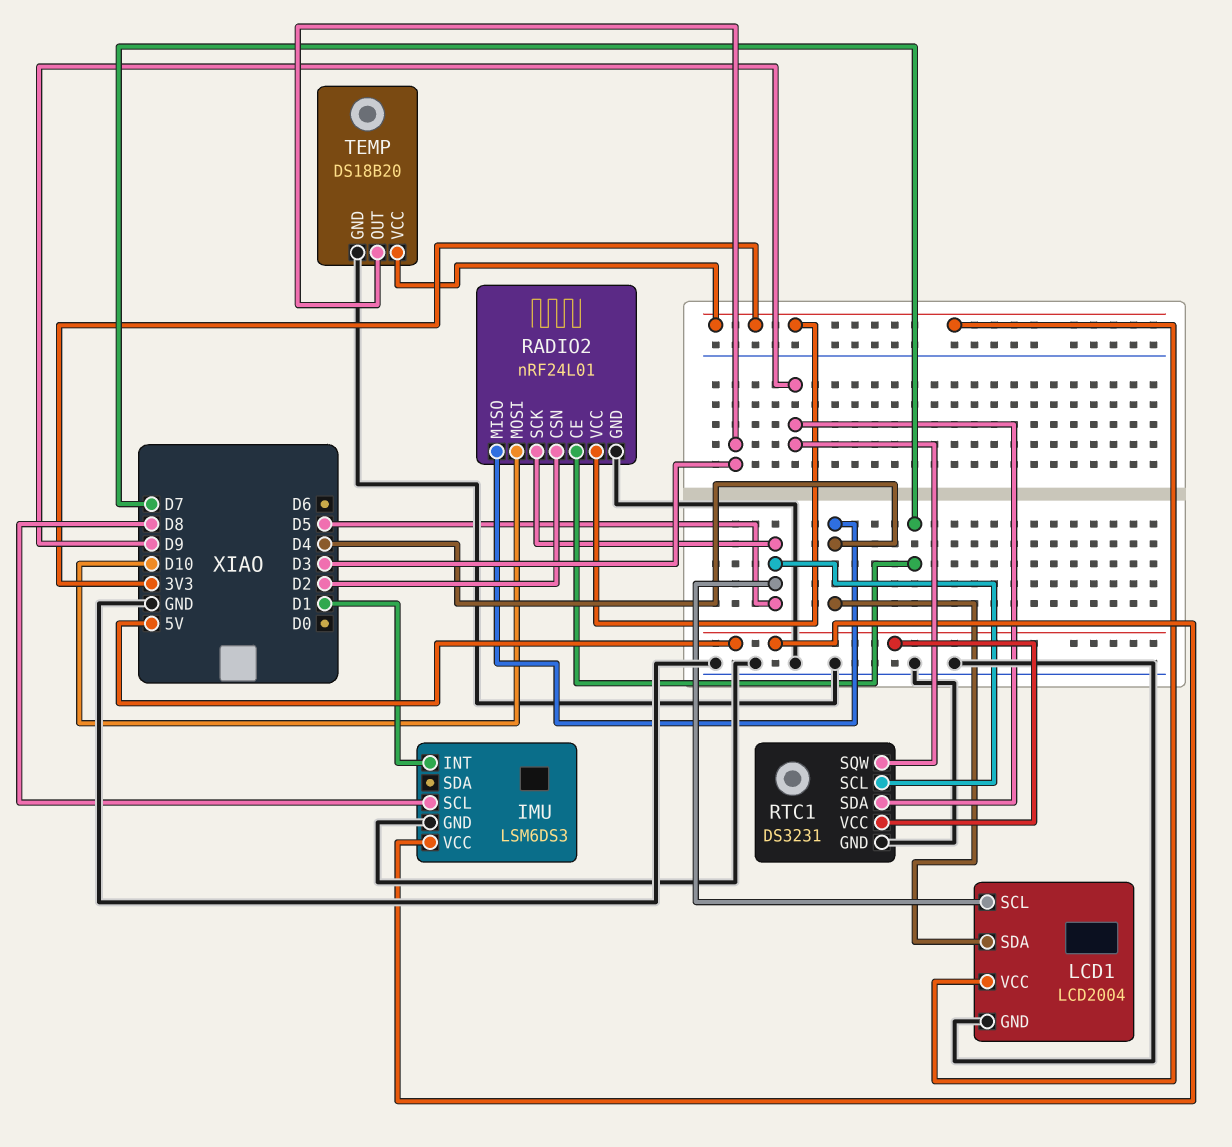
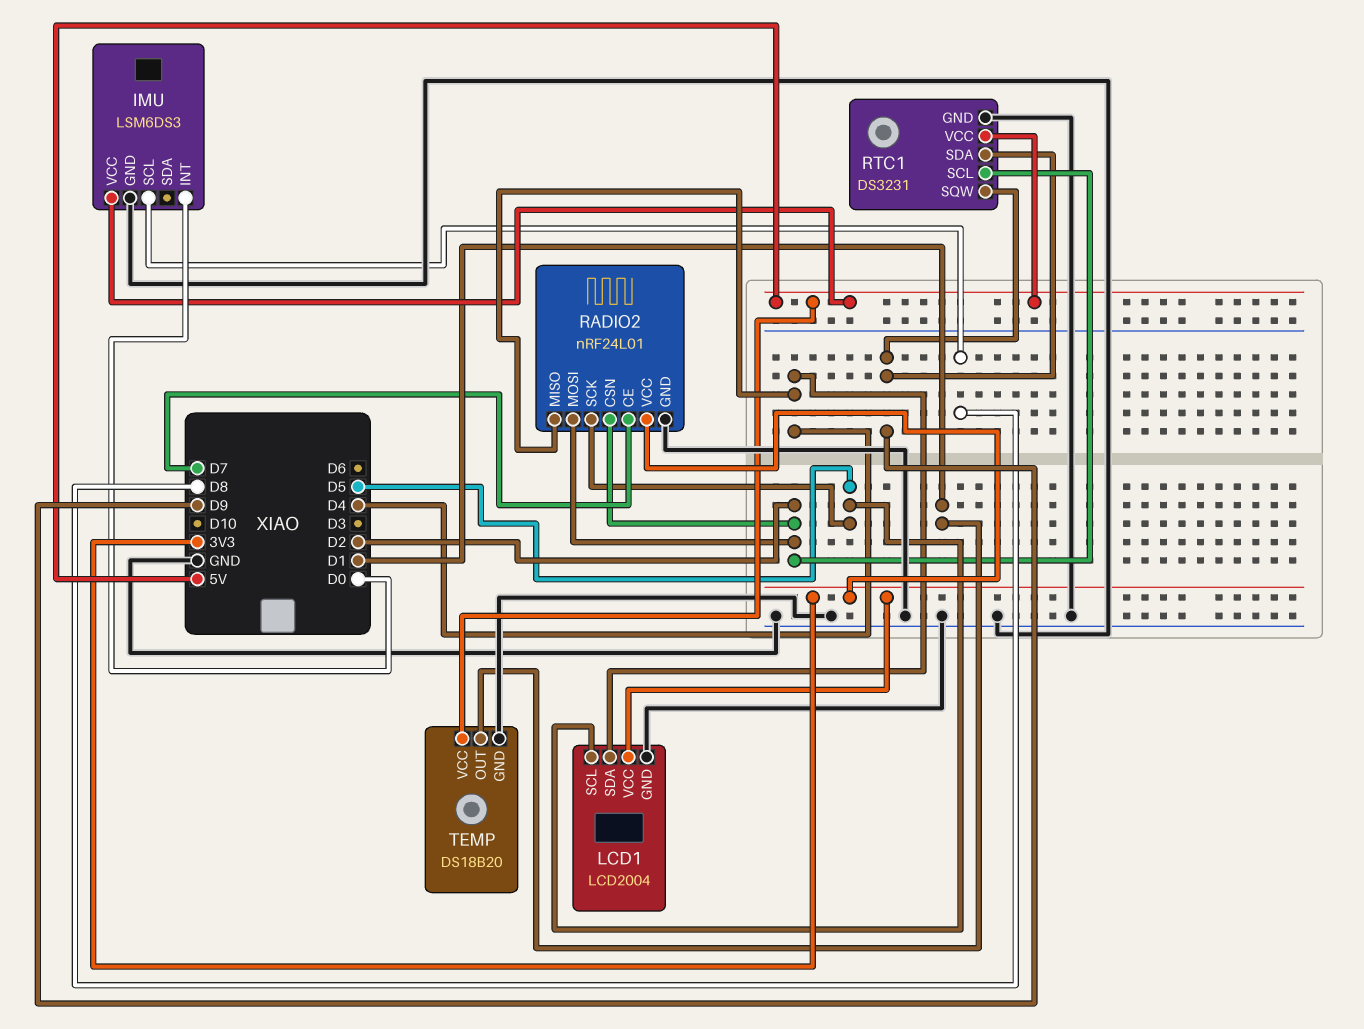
IMU pin INT: D1 -> D0
RADIO2 pin MOSI: D10 -> D2
RTC1 pin SCL: D5 -> D2
TEMP pin OUT: D3 -> D1
TEMP pin VCC: 3V3 -> 5V

